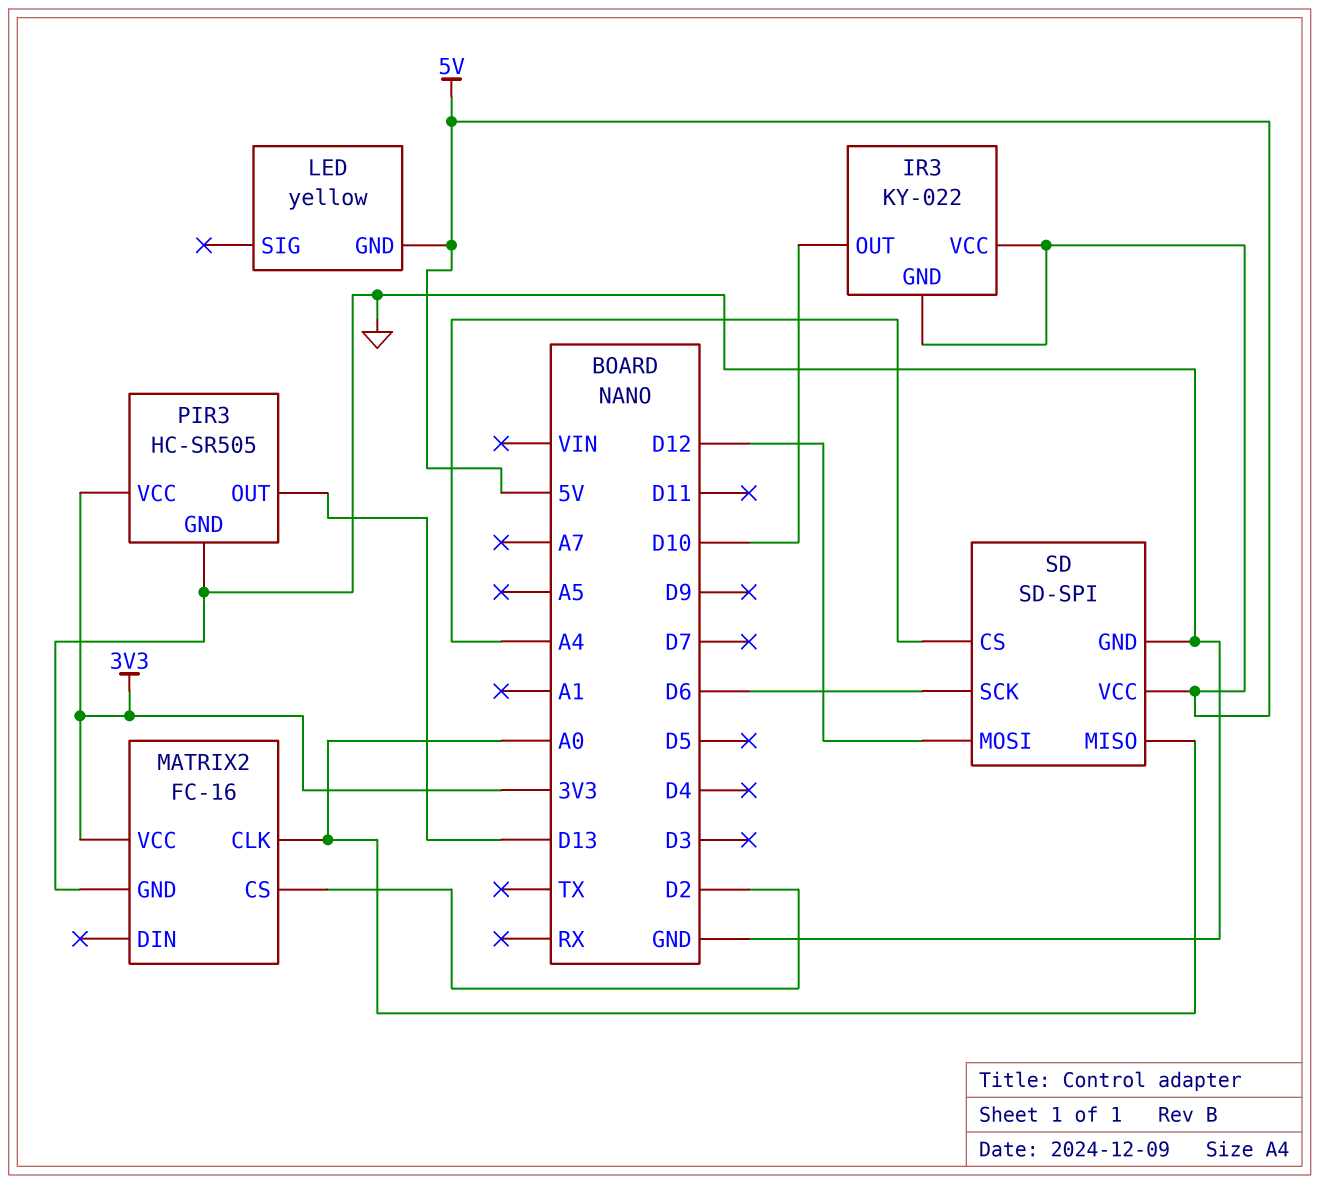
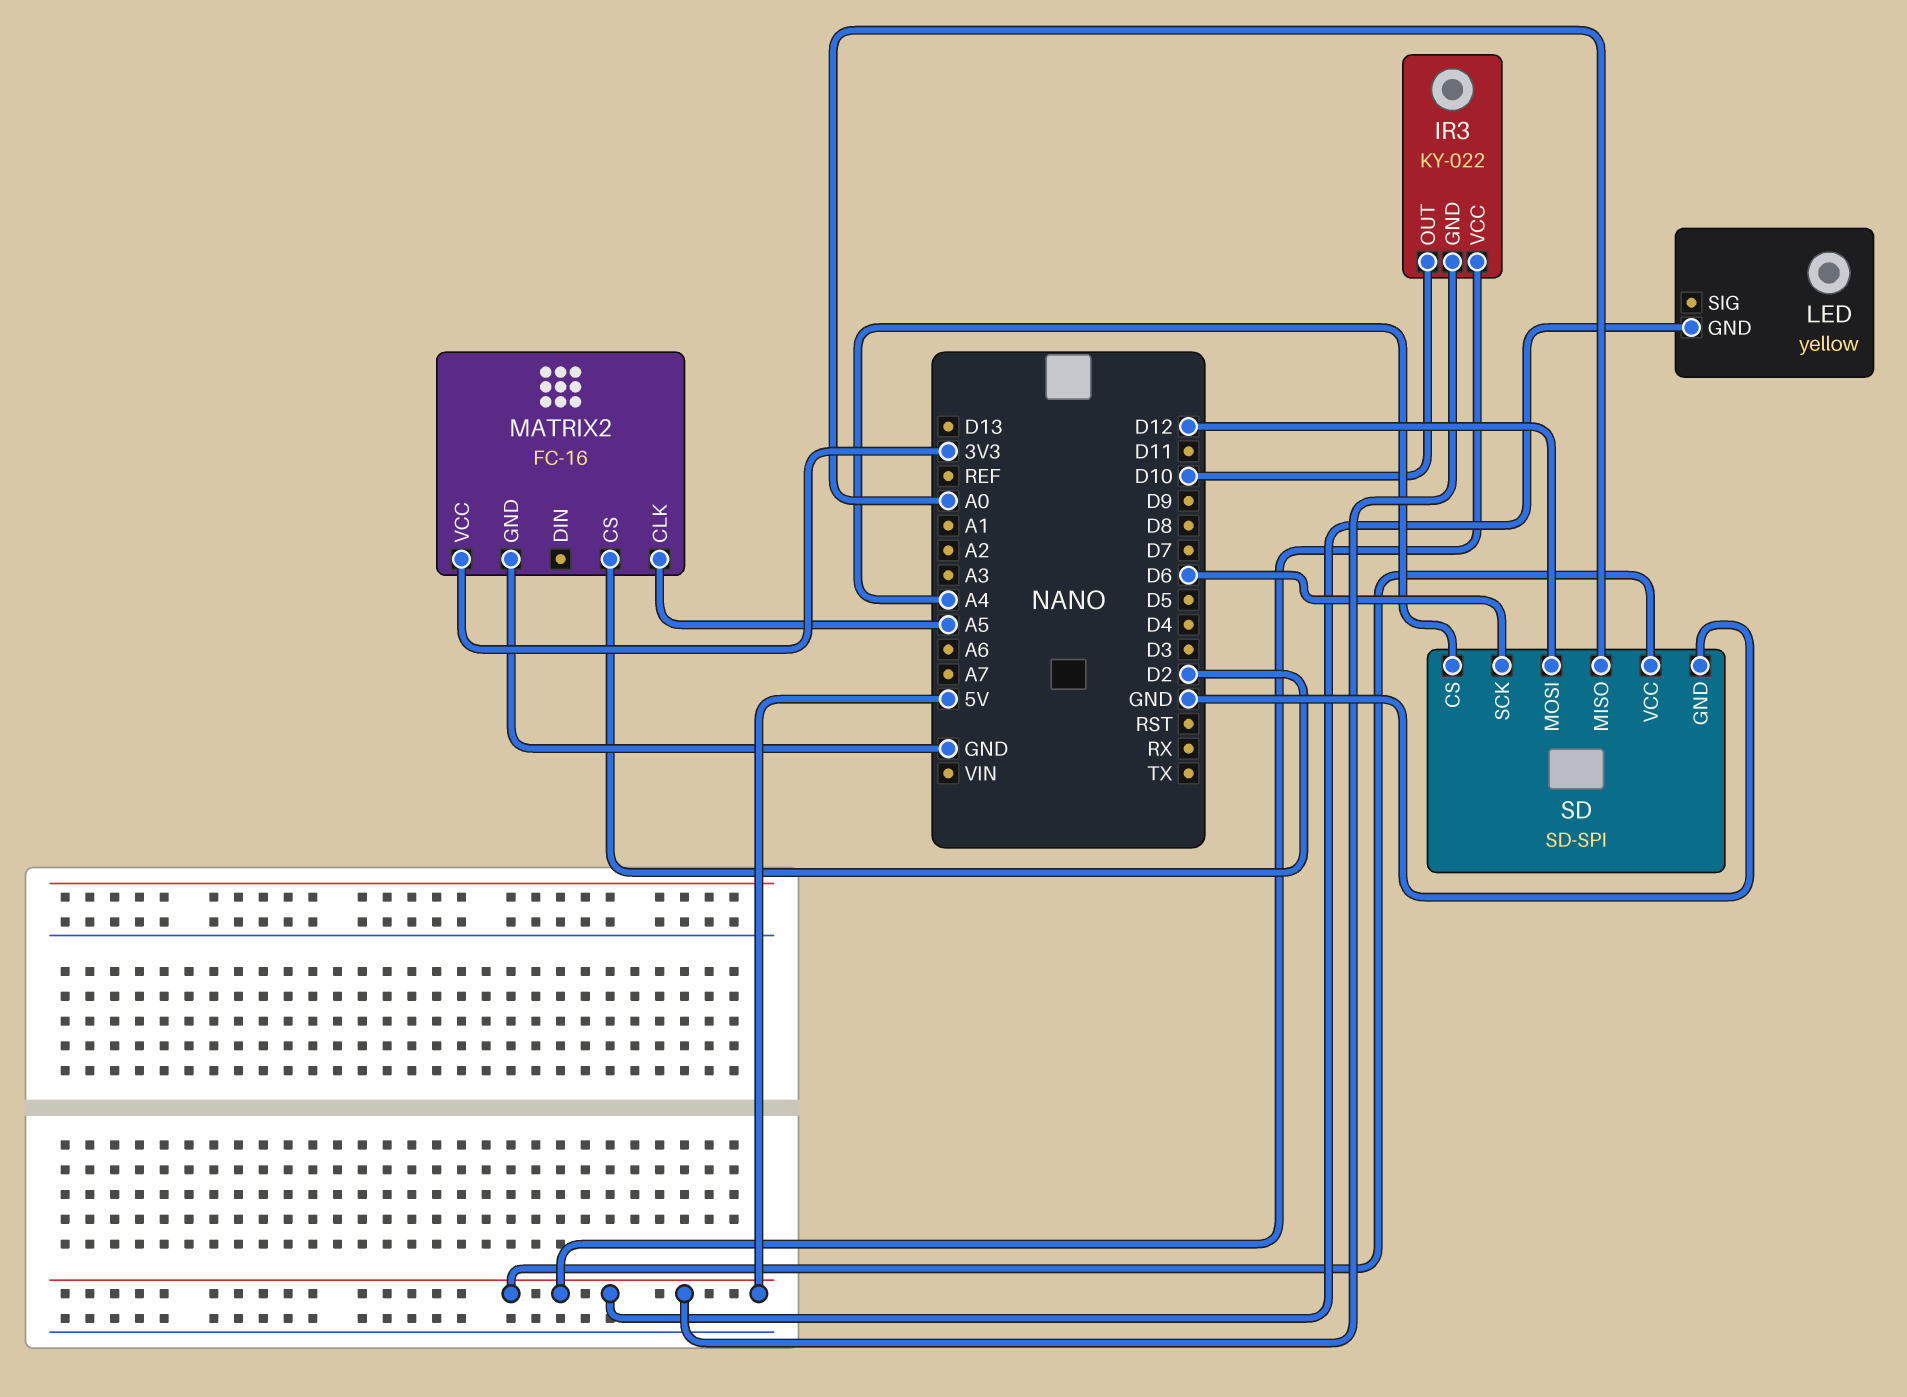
MATRIX2 pin CLK: A0 -> A5
PIR3: HC-SR505 -> none
PIR3 pin GND: GND -> none
PIR3 pin OUT: D13 -> none
PIR3 pin VCC: 3V3 -> none

